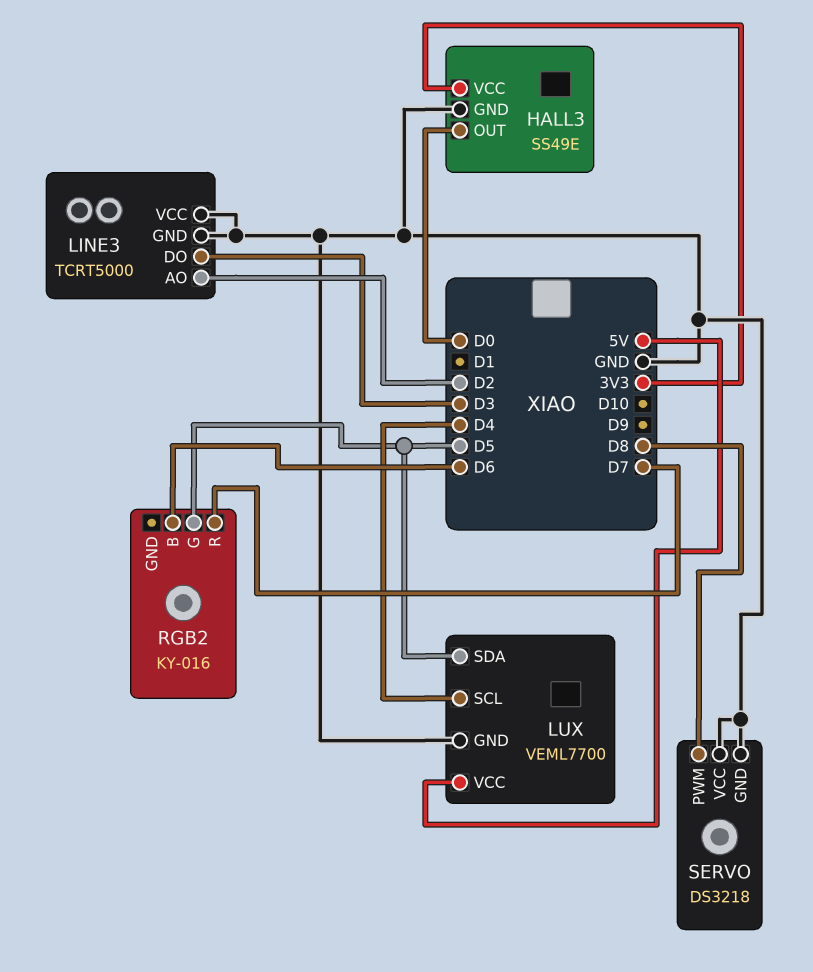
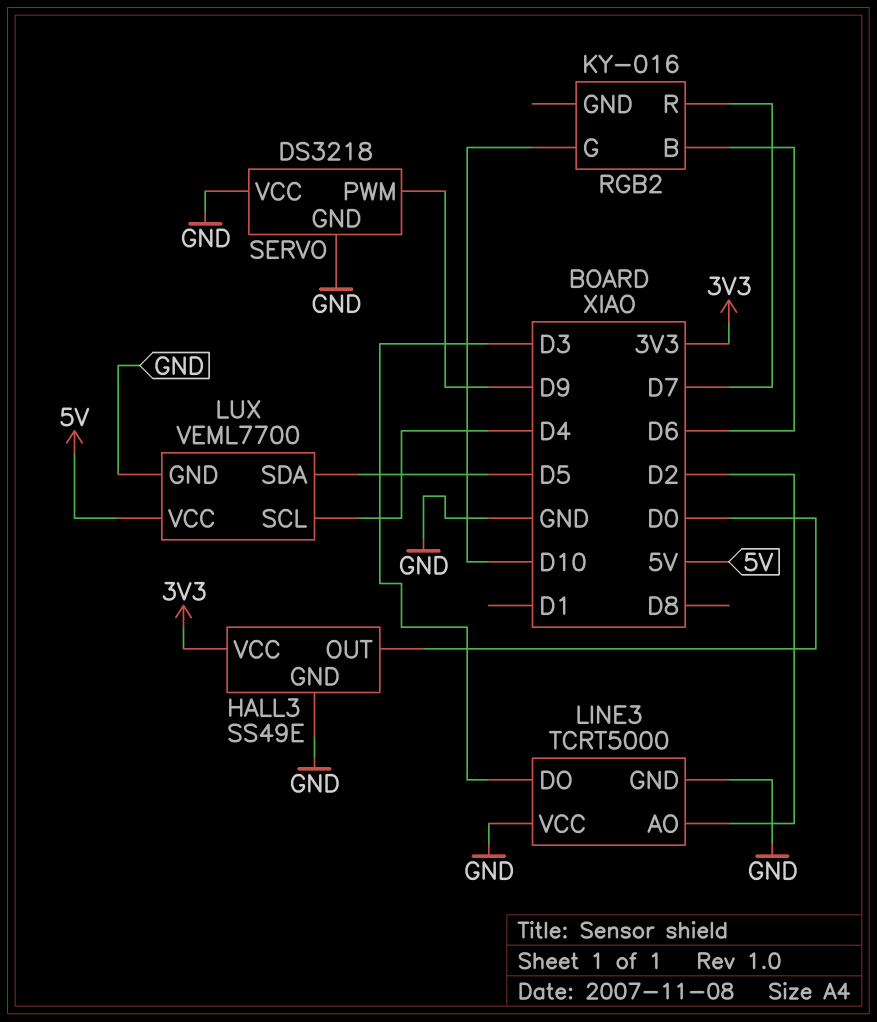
RGB2 pin G: D5 -> D10
SERVO pin PWM: D8 -> D9

